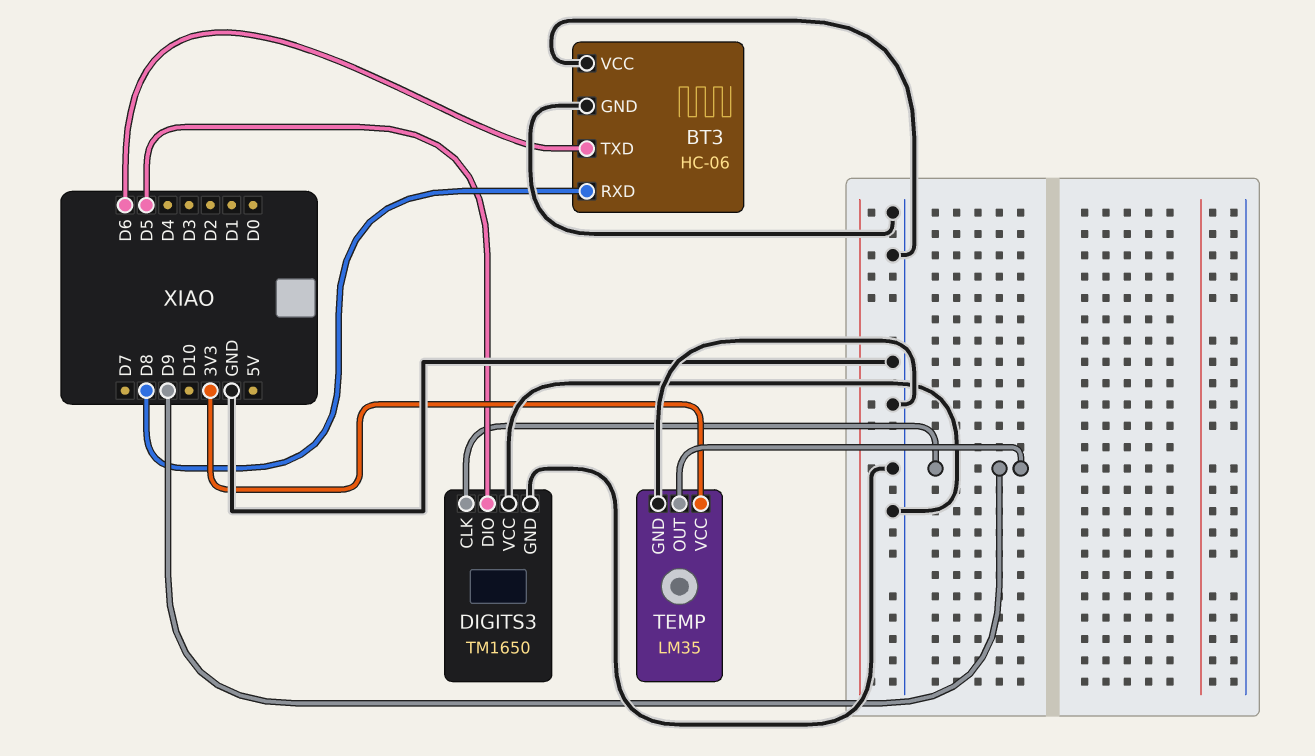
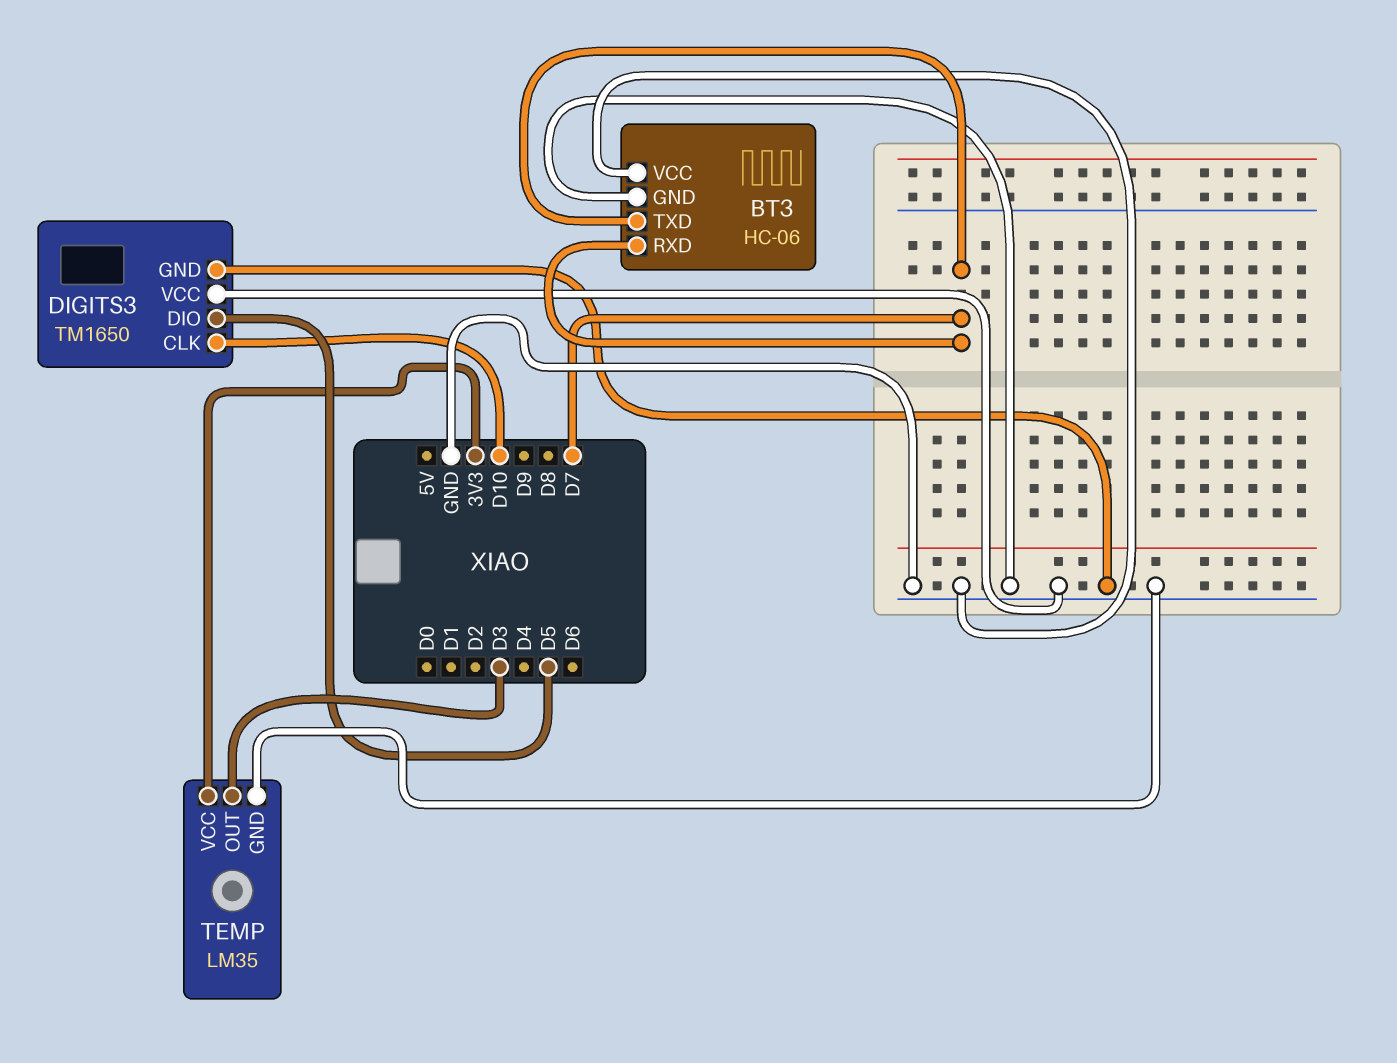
BT3 pin RXD: D8 -> D7
BT3 pin TXD: D6 -> D7
DIGITS3 pin CLK: D9 -> D10
TEMP pin OUT: D9 -> D3

